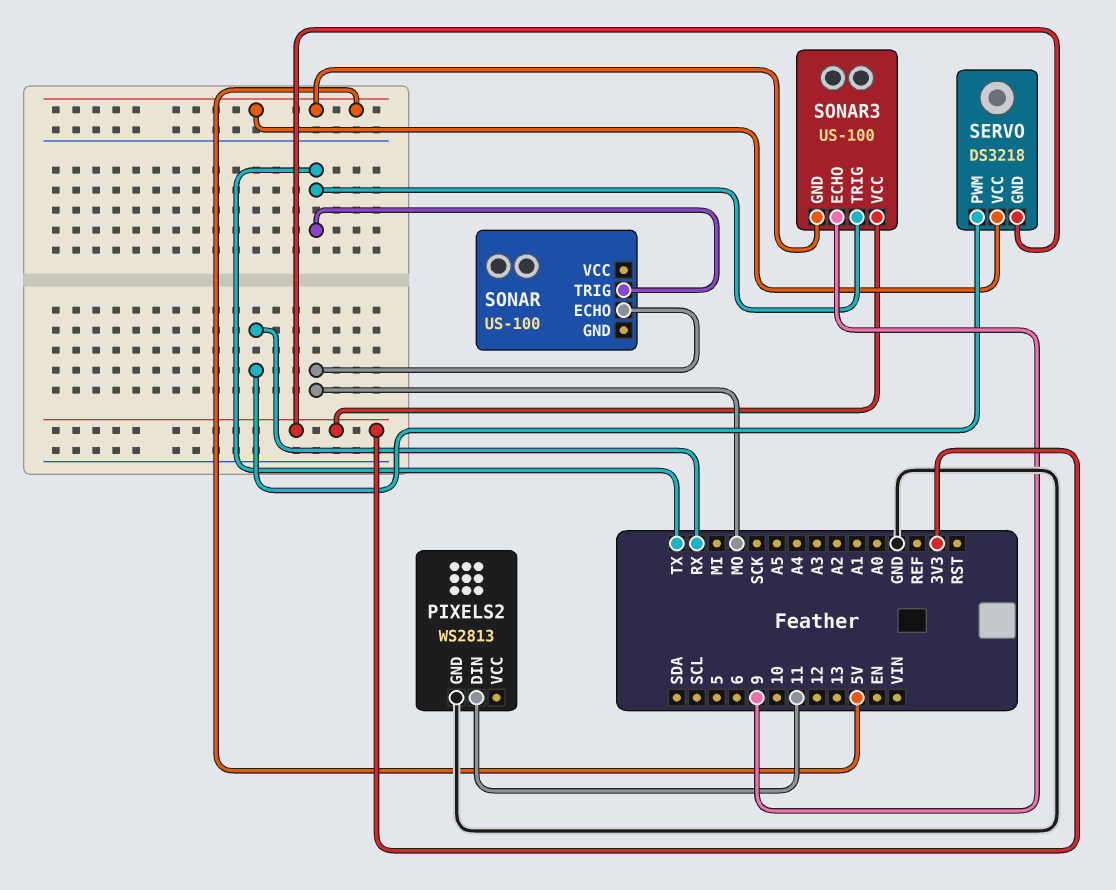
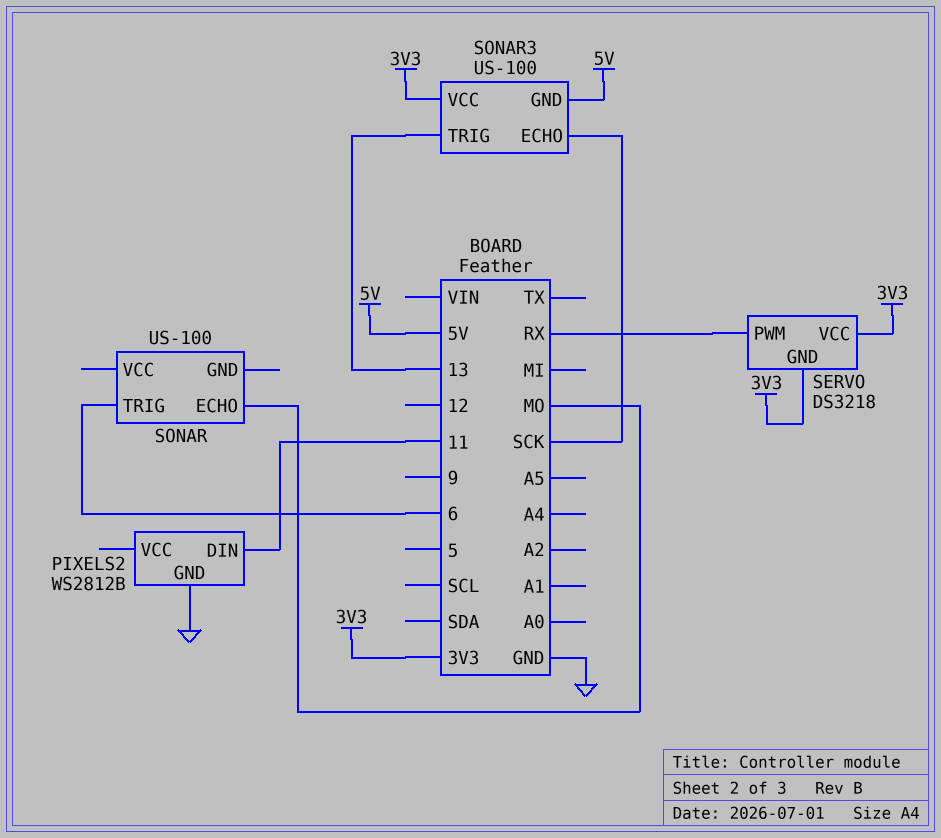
PIXELS2: WS2813 -> WS2812B
SERVO pin VCC: 5V -> 3V3
SONAR pin TRIG: TX -> 6
SONAR3 pin ECHO: 9 -> SCK
SONAR3 pin TRIG: TX -> 13

